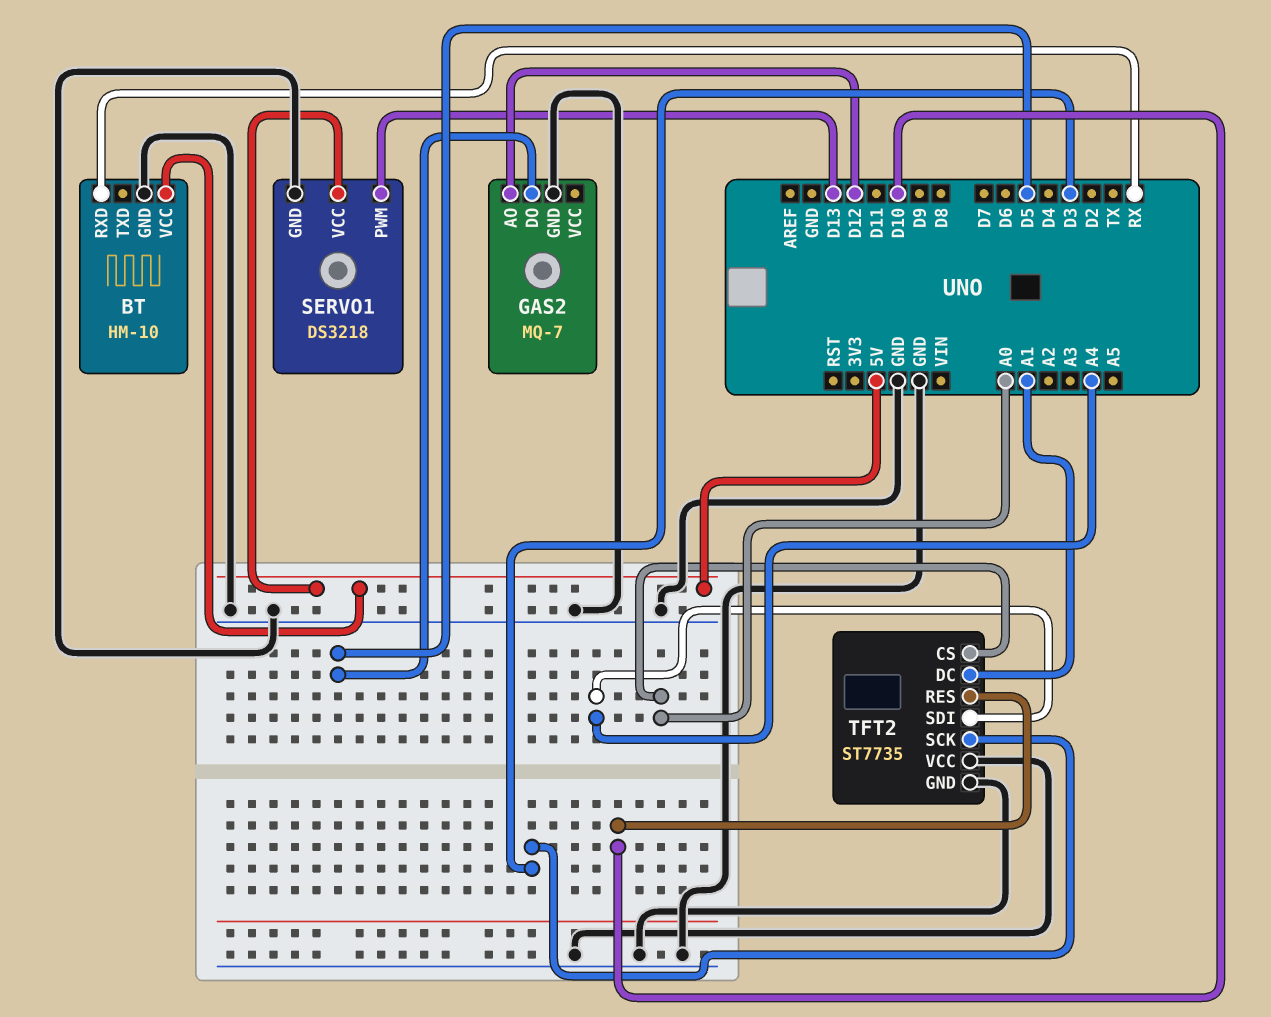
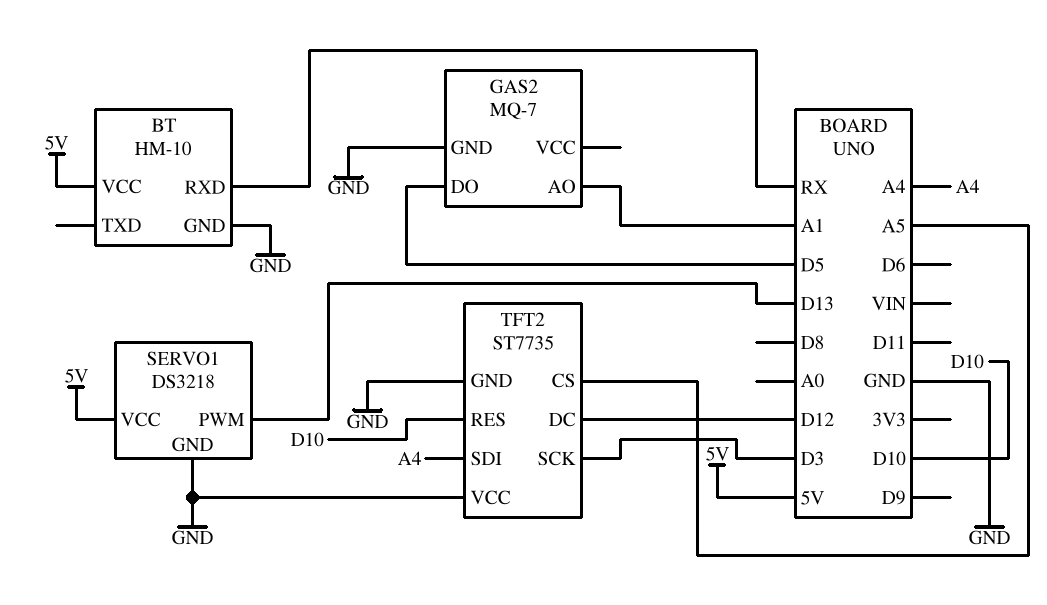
GAS2 pin AO: D12 -> A1
TFT2 pin CS: A0 -> A5
TFT2 pin DC: A1 -> D12

